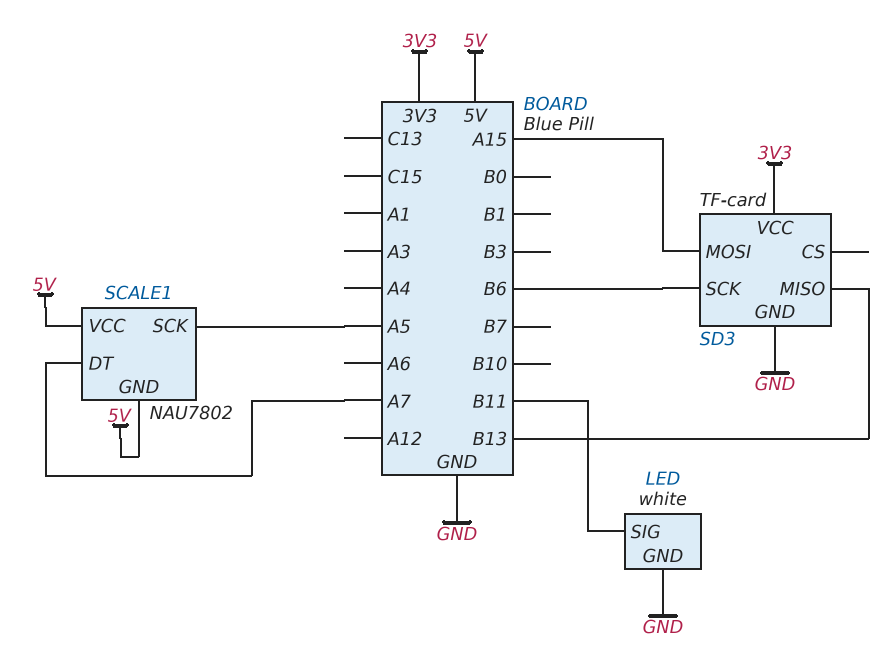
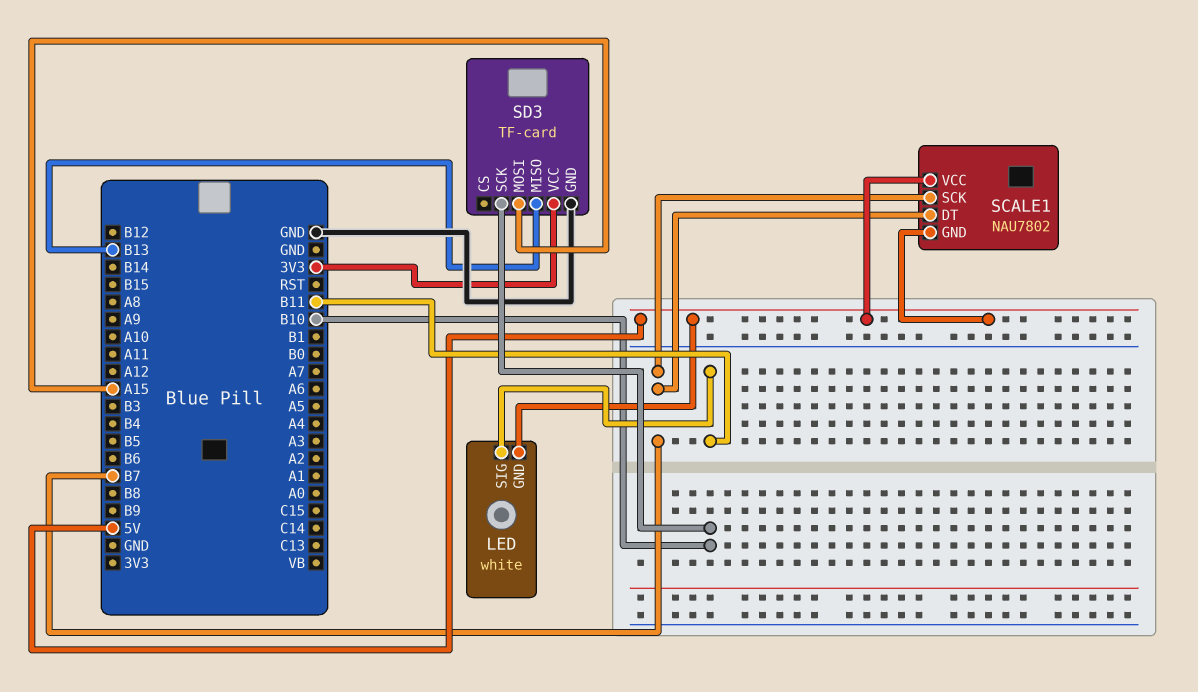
LED pin GND: GND -> 5V
SCALE1 pin DT: A7 -> B7
SCALE1 pin SCK: A5 -> B7
SD3 pin SCK: B6 -> B10

